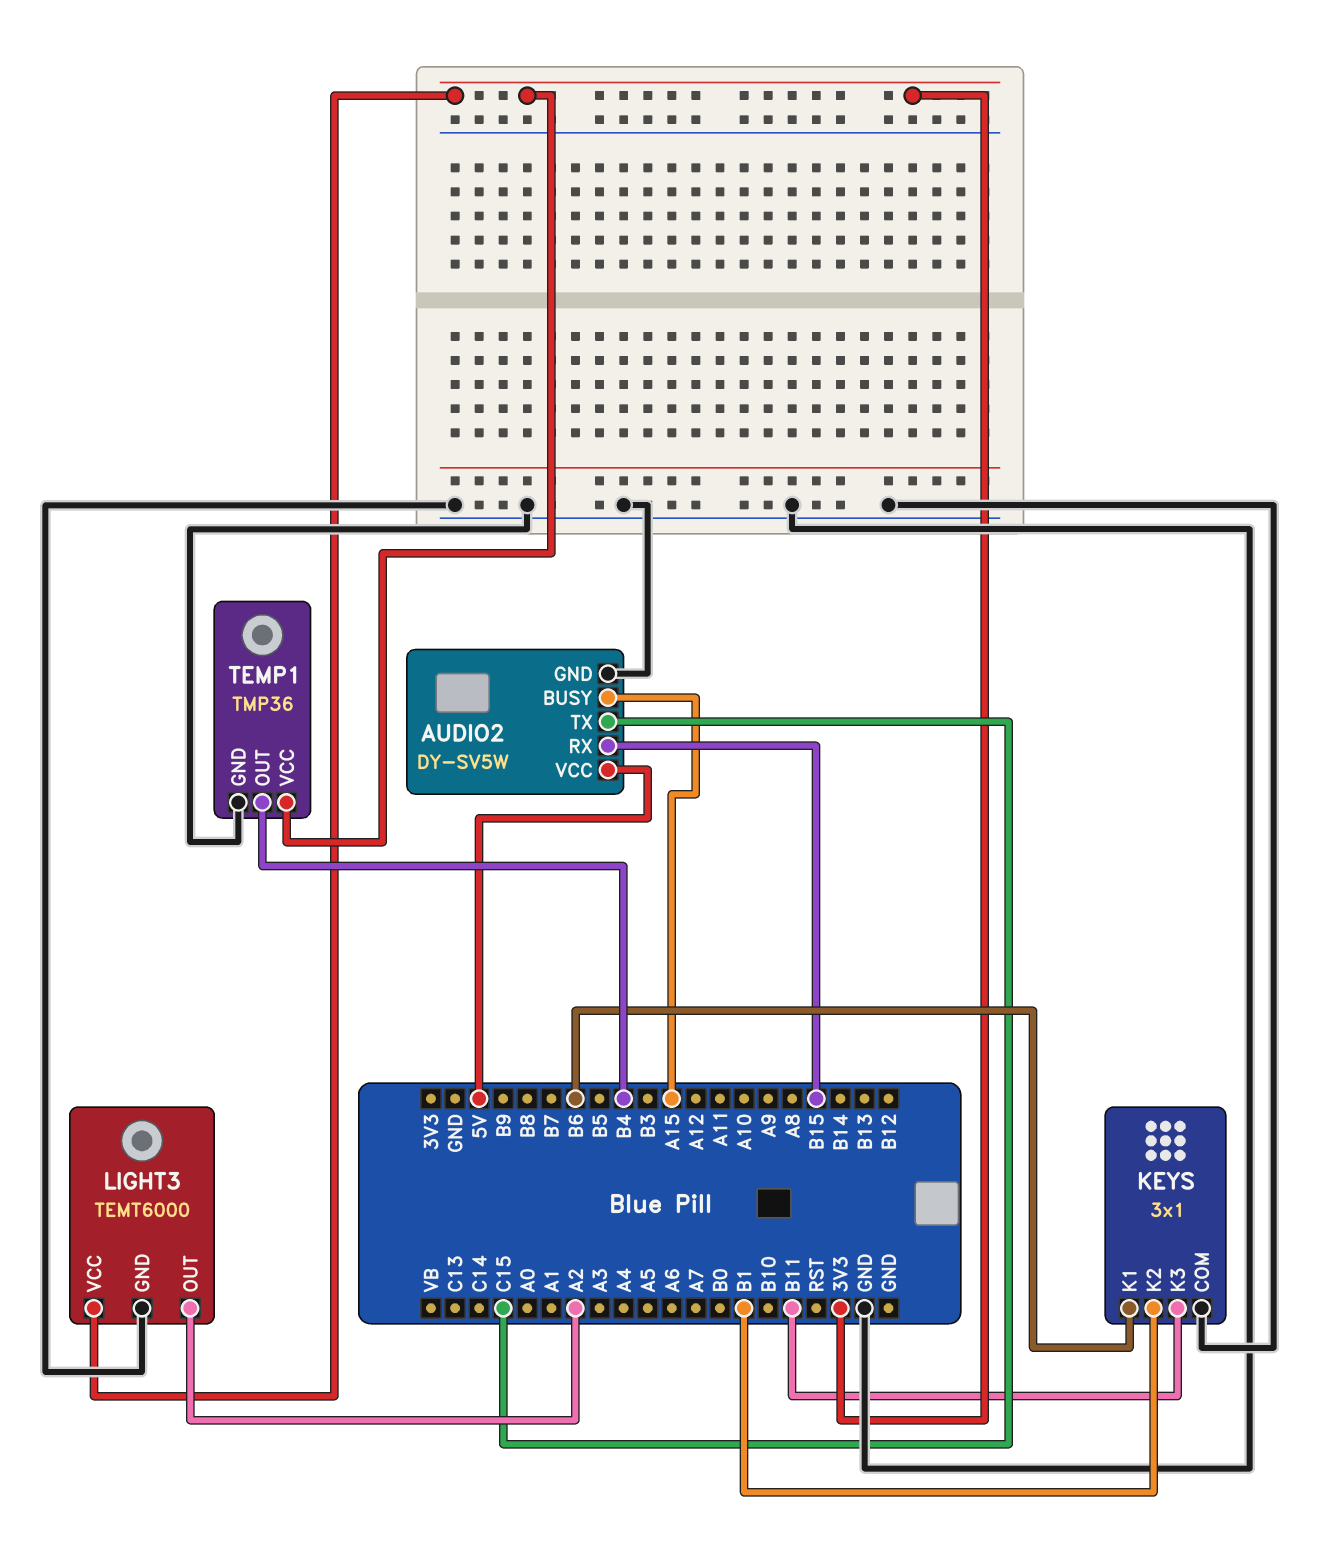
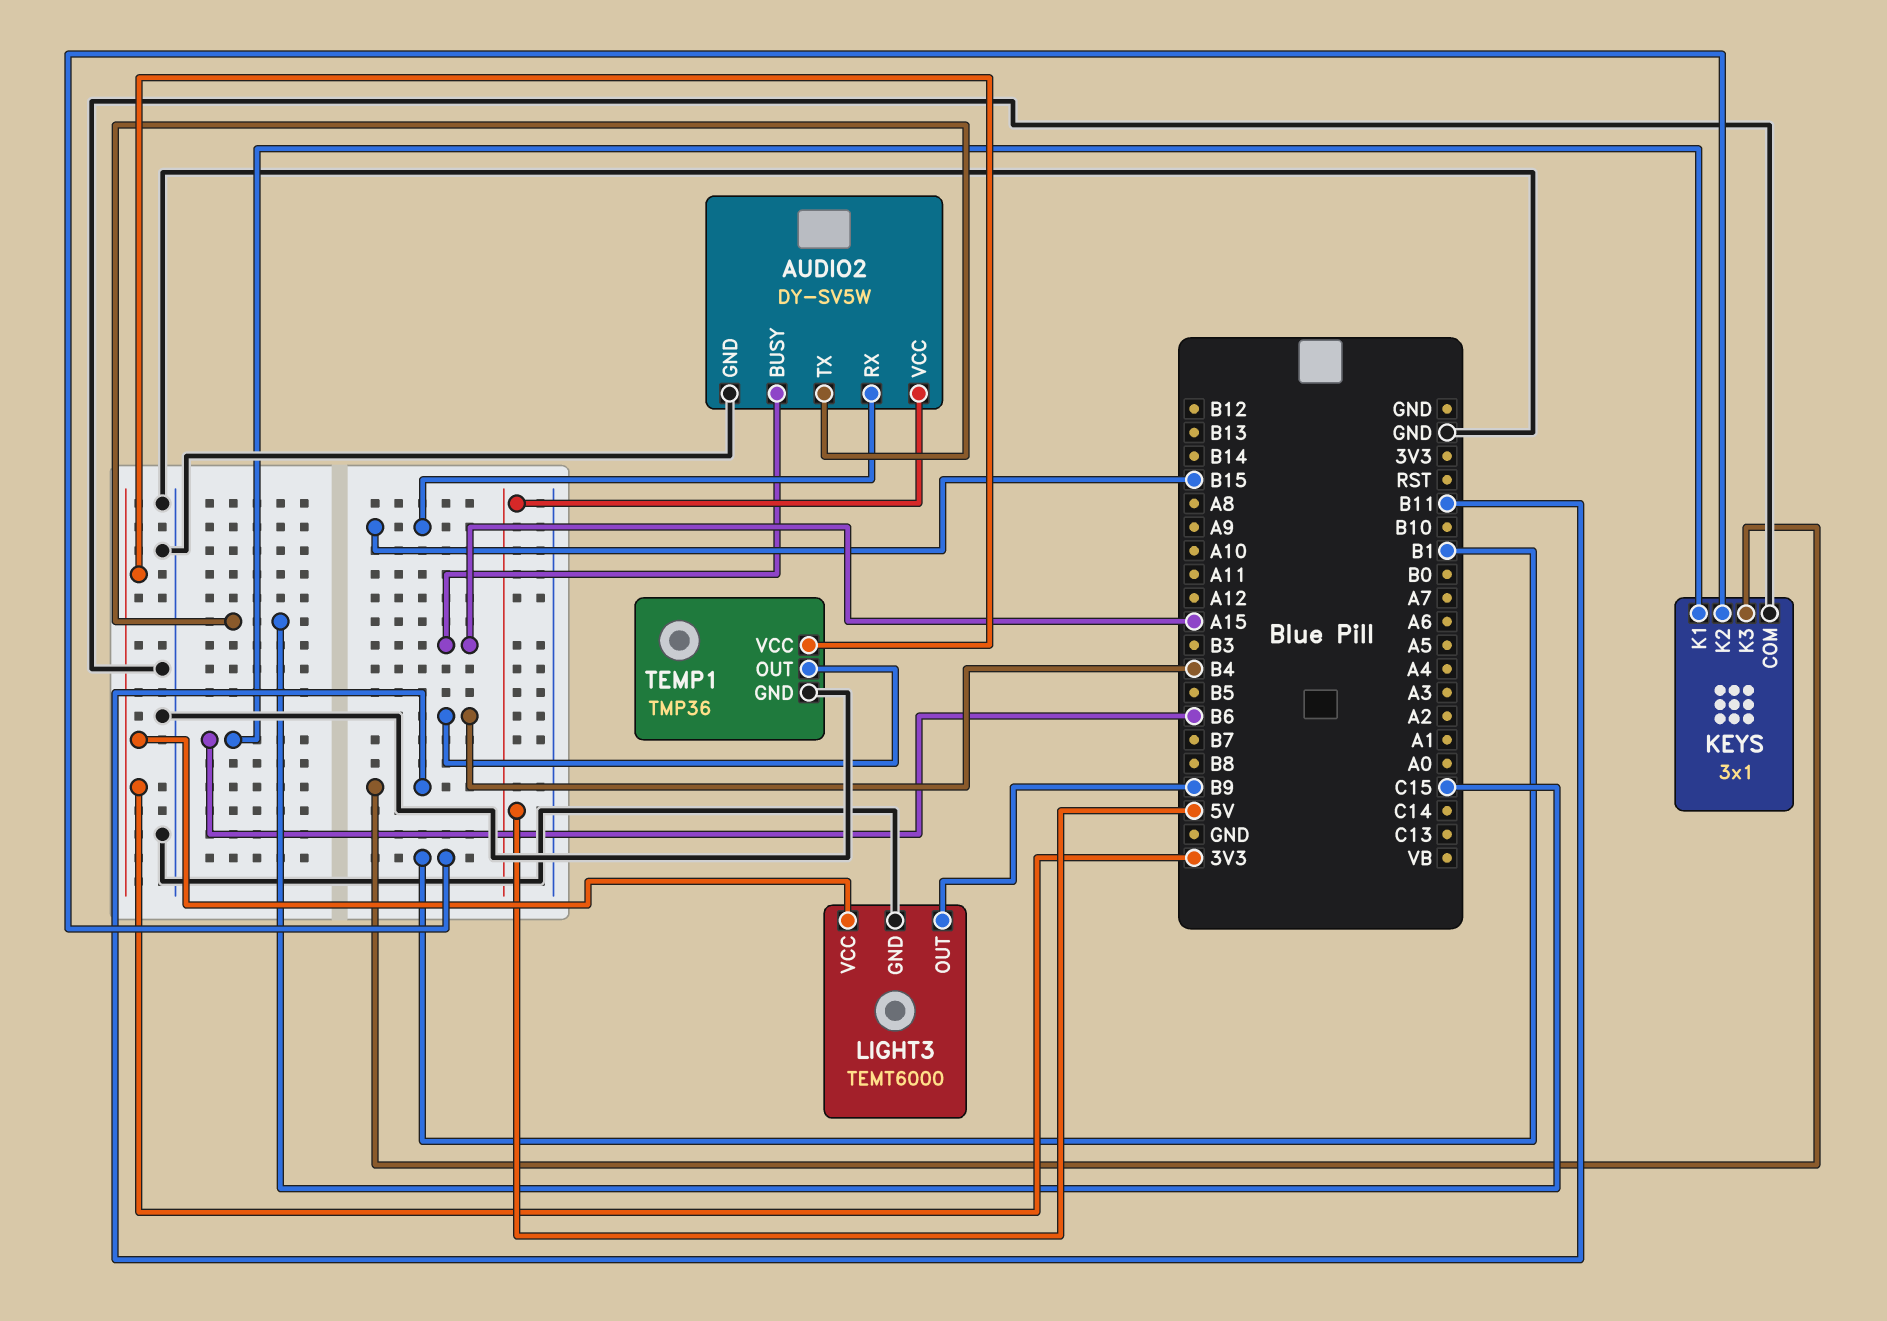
LIGHT3 pin OUT: A2 -> B9

